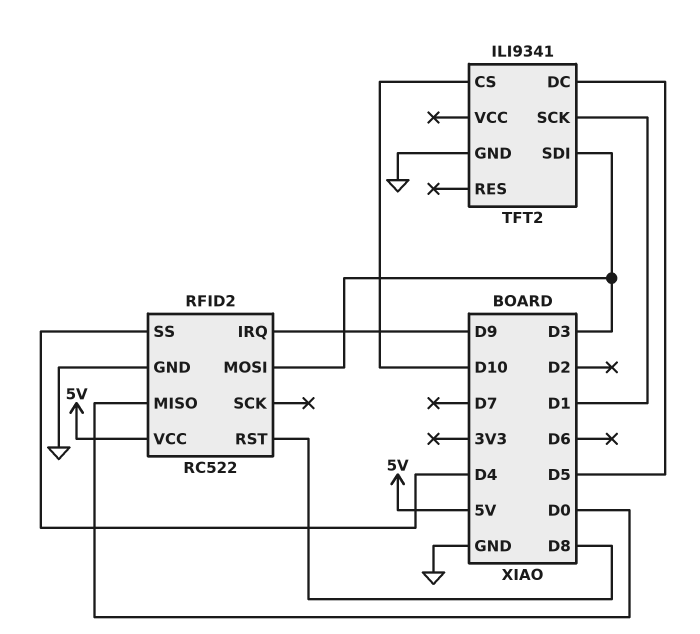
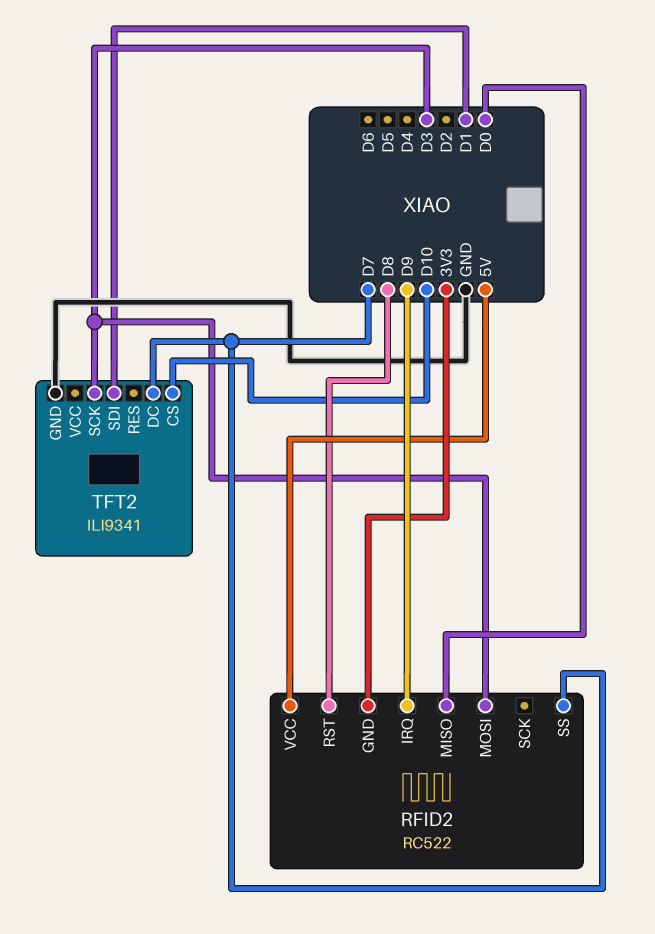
RFID2 pin GND: GND -> 3V3
RFID2 pin SS: D4 -> D7
TFT2 pin DC: D5 -> D7
TFT2 pin SCK: D1 -> D3
TFT2 pin SDI: D3 -> D1

